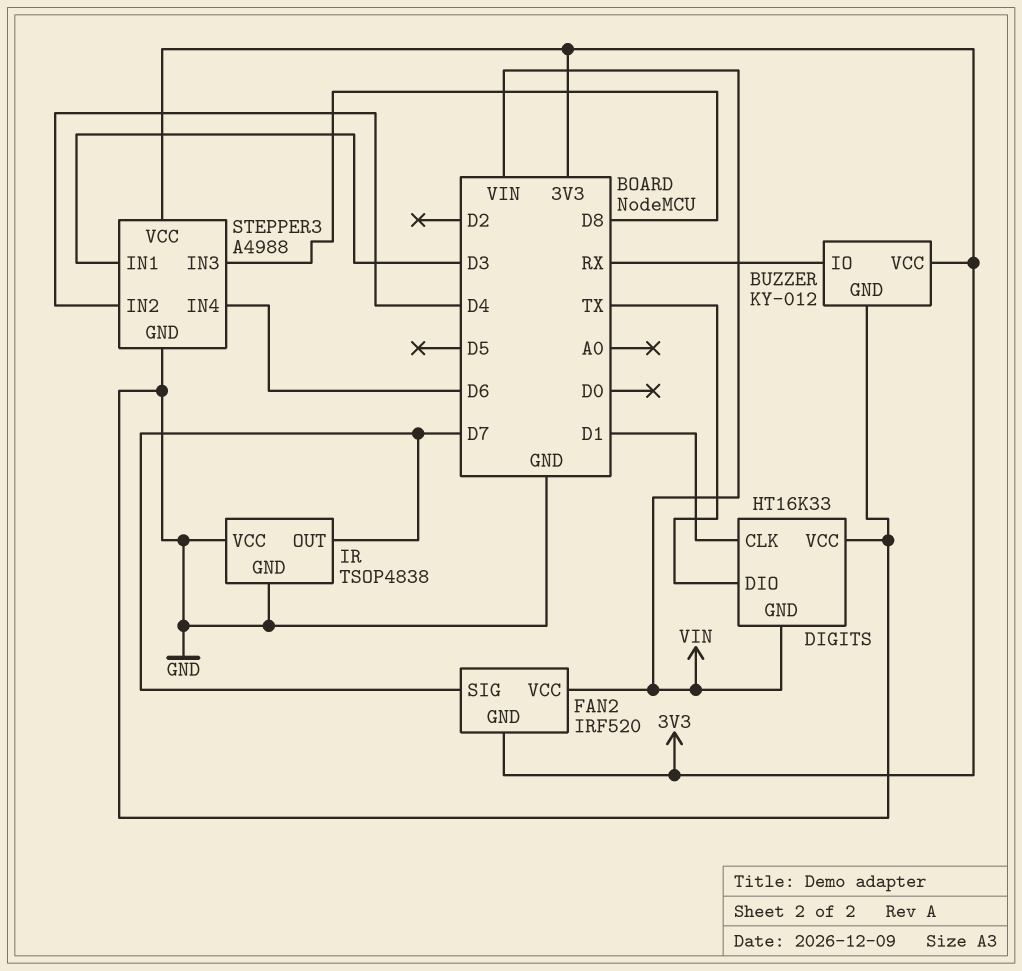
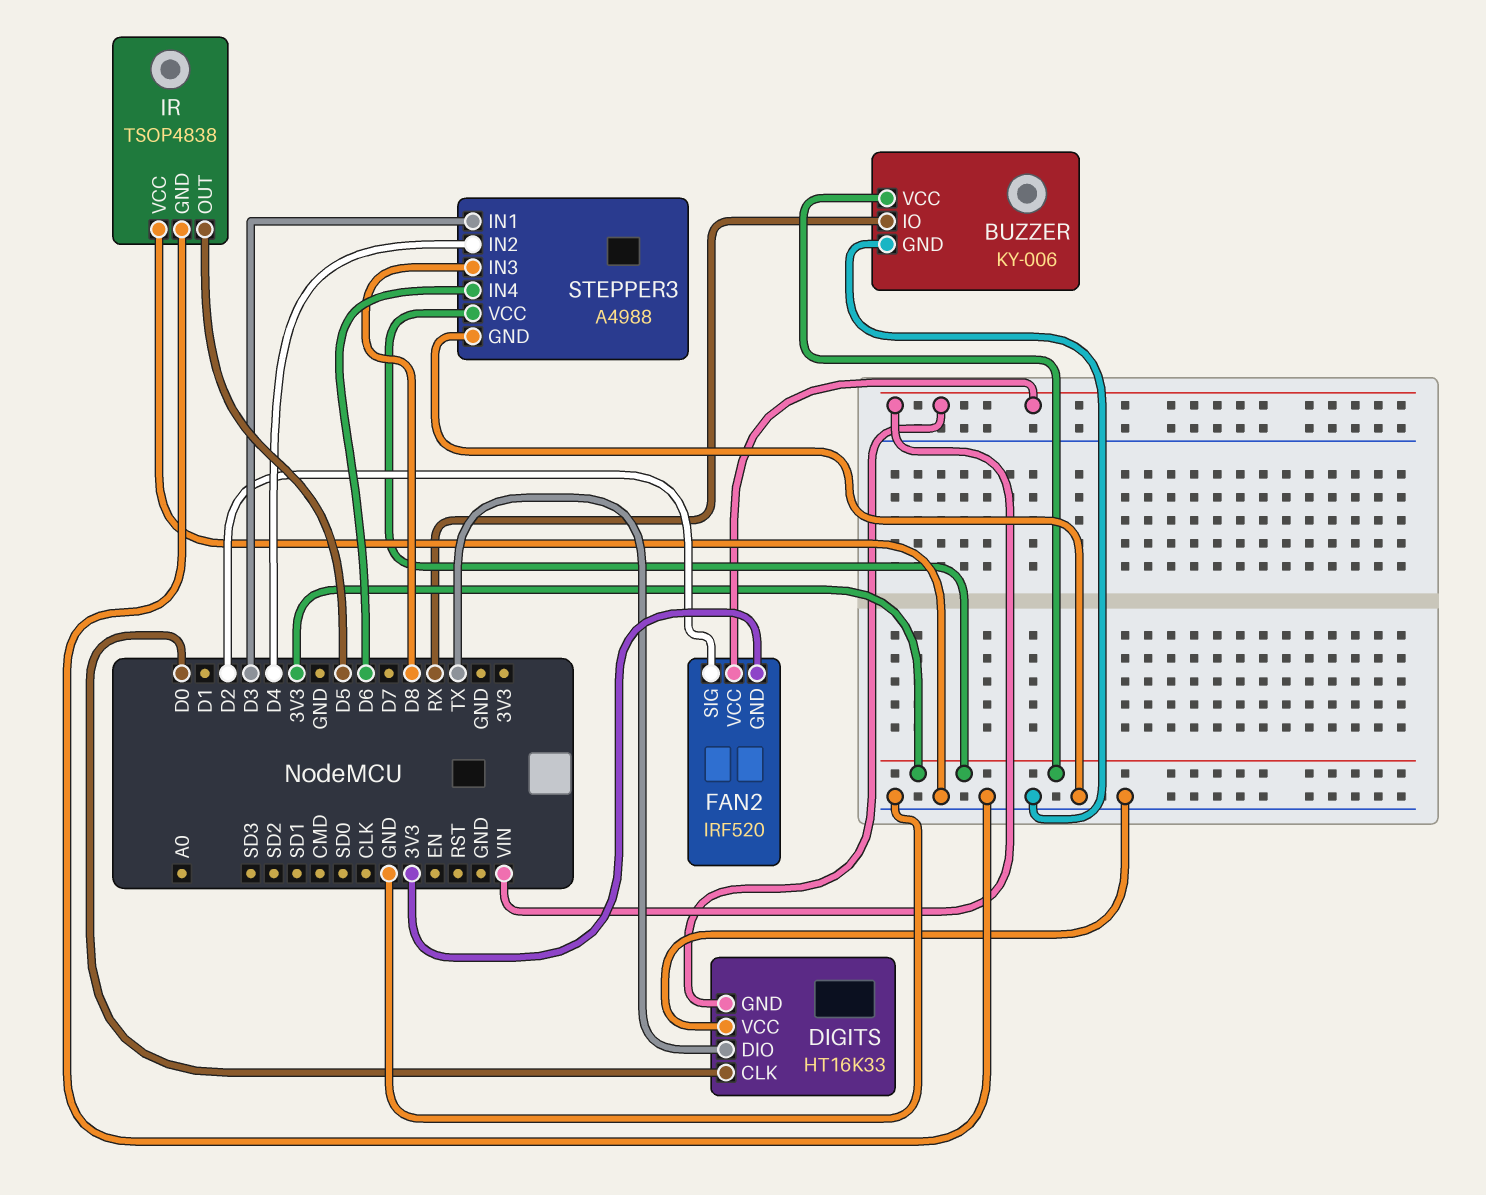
BUZZER: KY-012 -> KY-006
DIGITS pin CLK: D1 -> D0
FAN2 pin SIG: D7 -> D2
IR pin OUT: D7 -> D5

